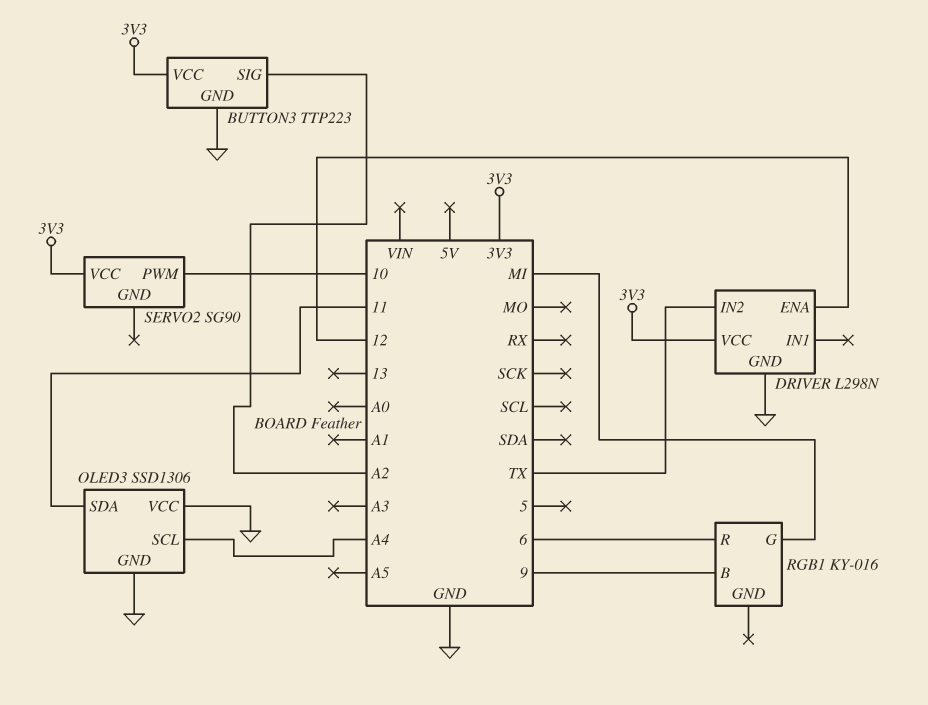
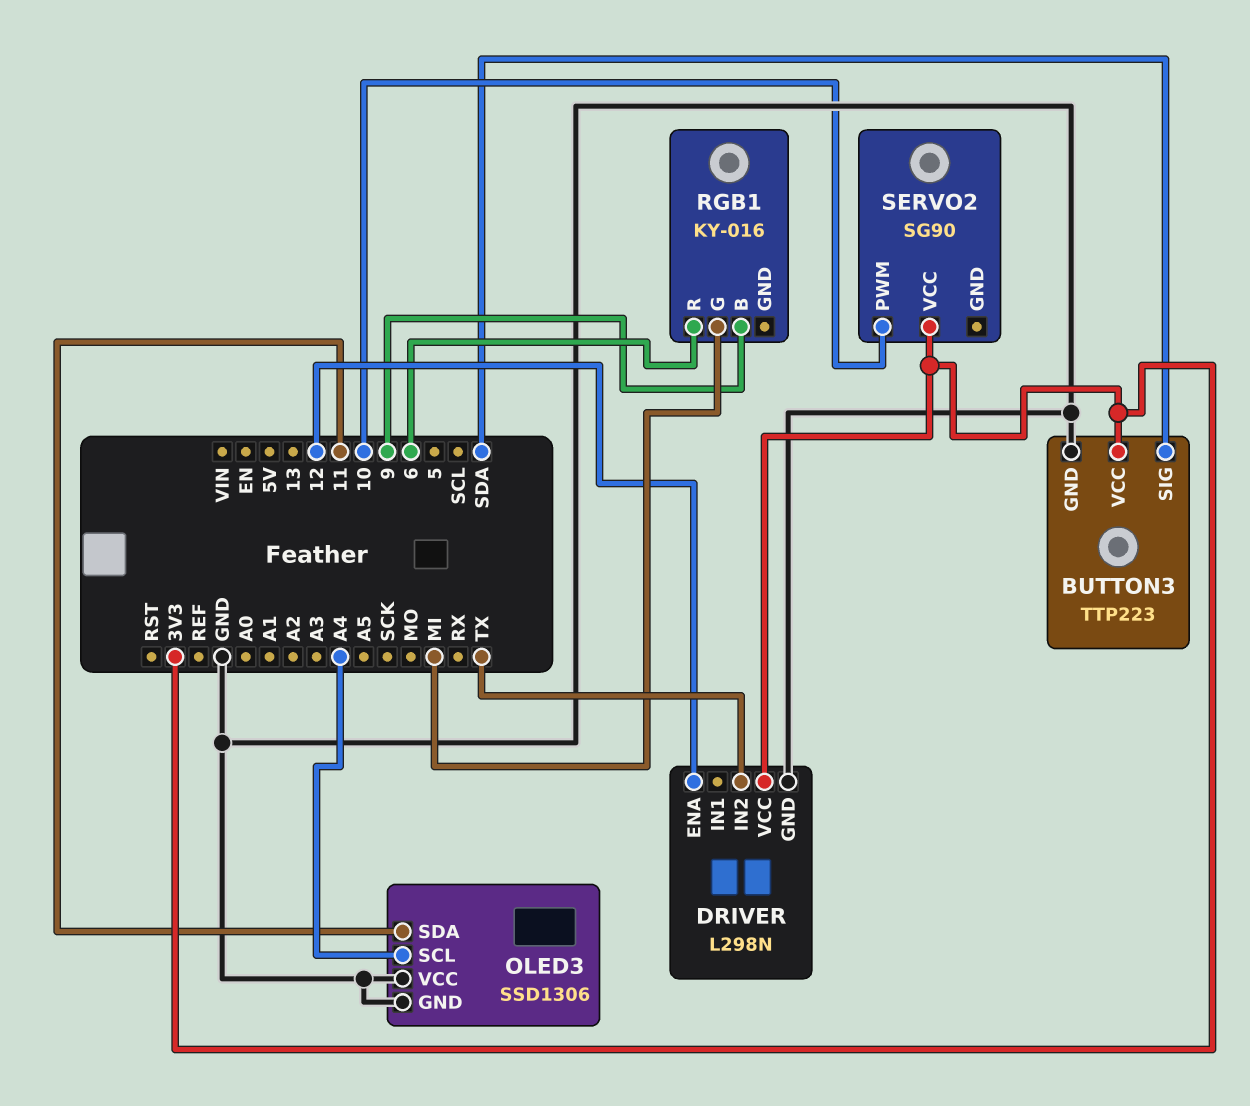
BUTTON3 pin SIG: A2 -> SDA

